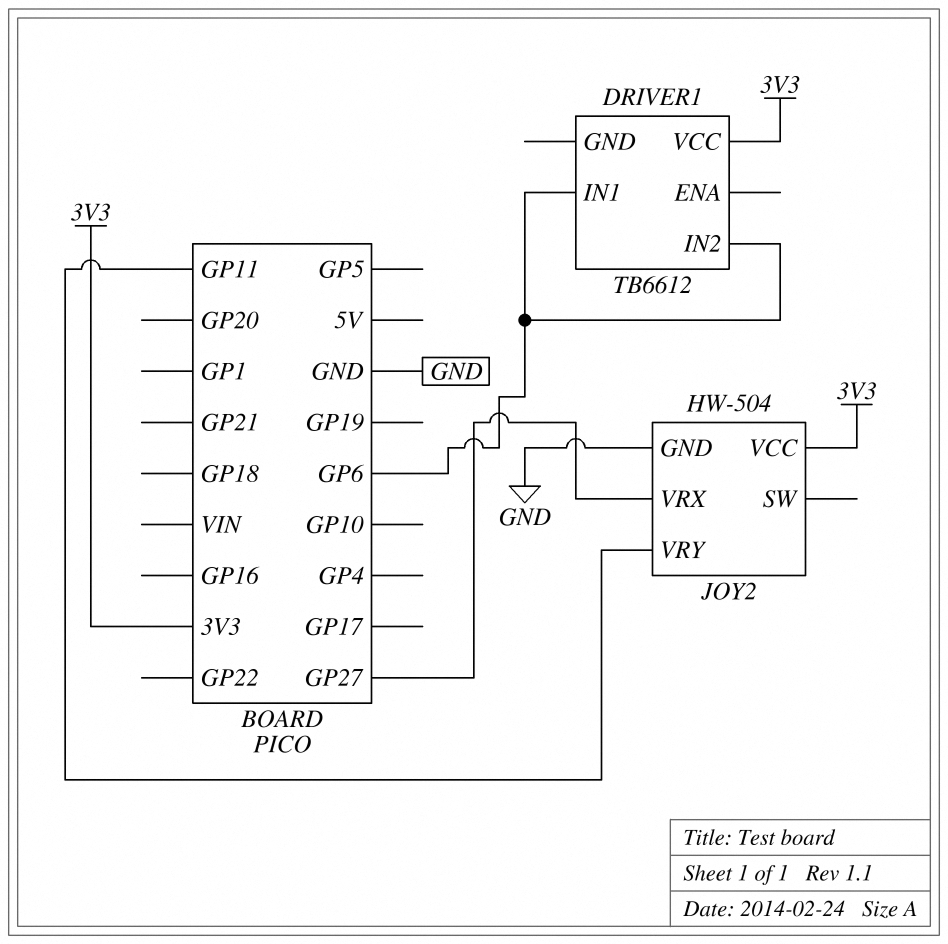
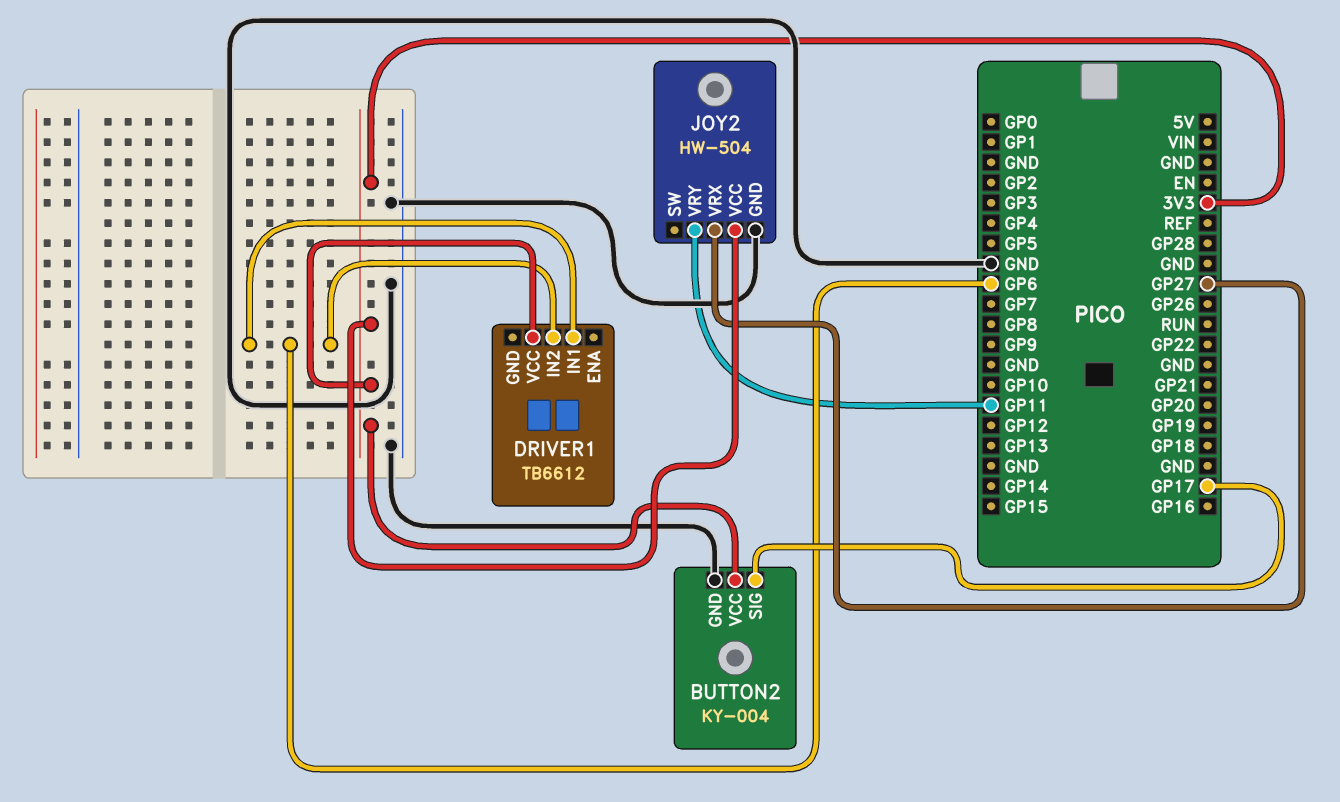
BUTTON2: none -> KY-004
BUTTON2 pin GND: none -> GND
BUTTON2 pin SIG: none -> GP17
BUTTON2 pin VCC: none -> 3V3

